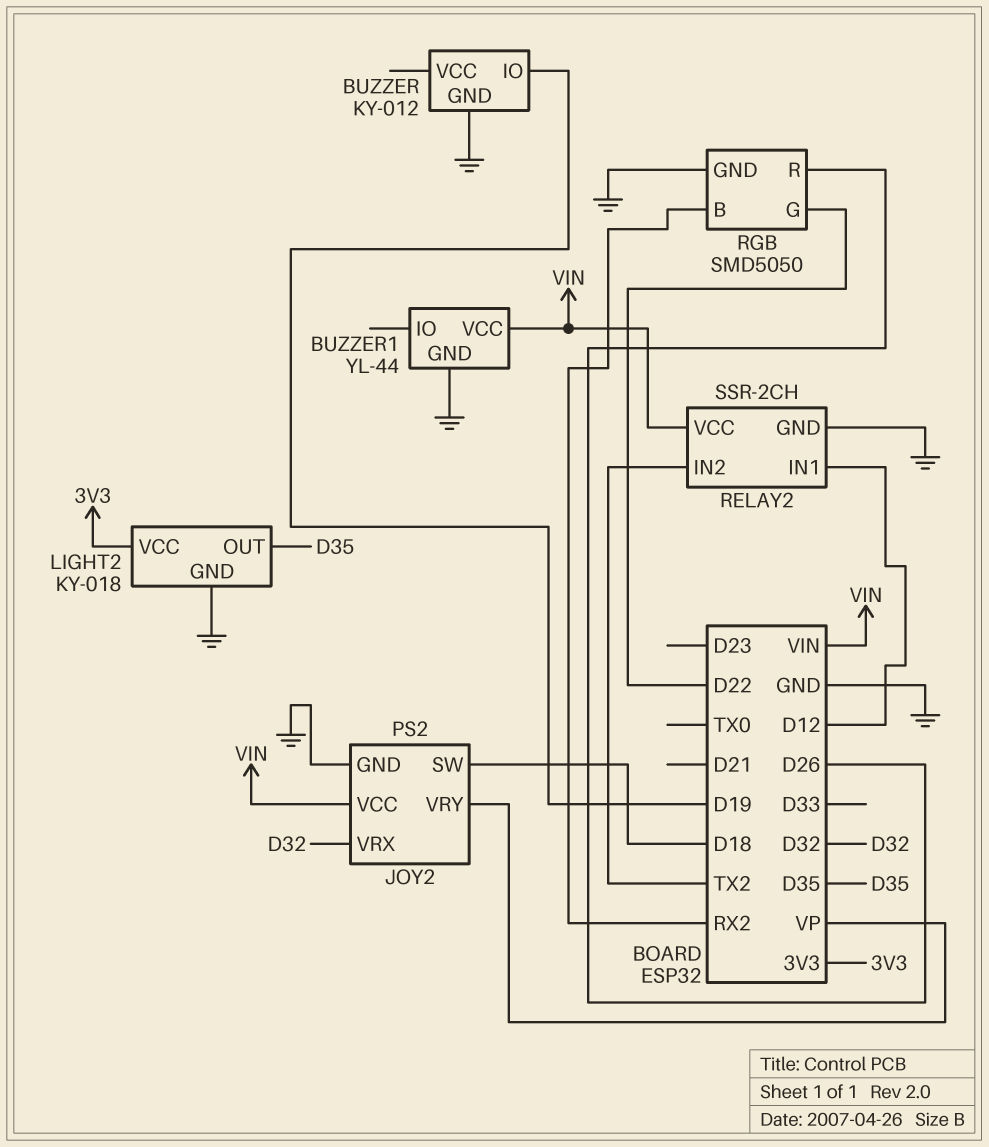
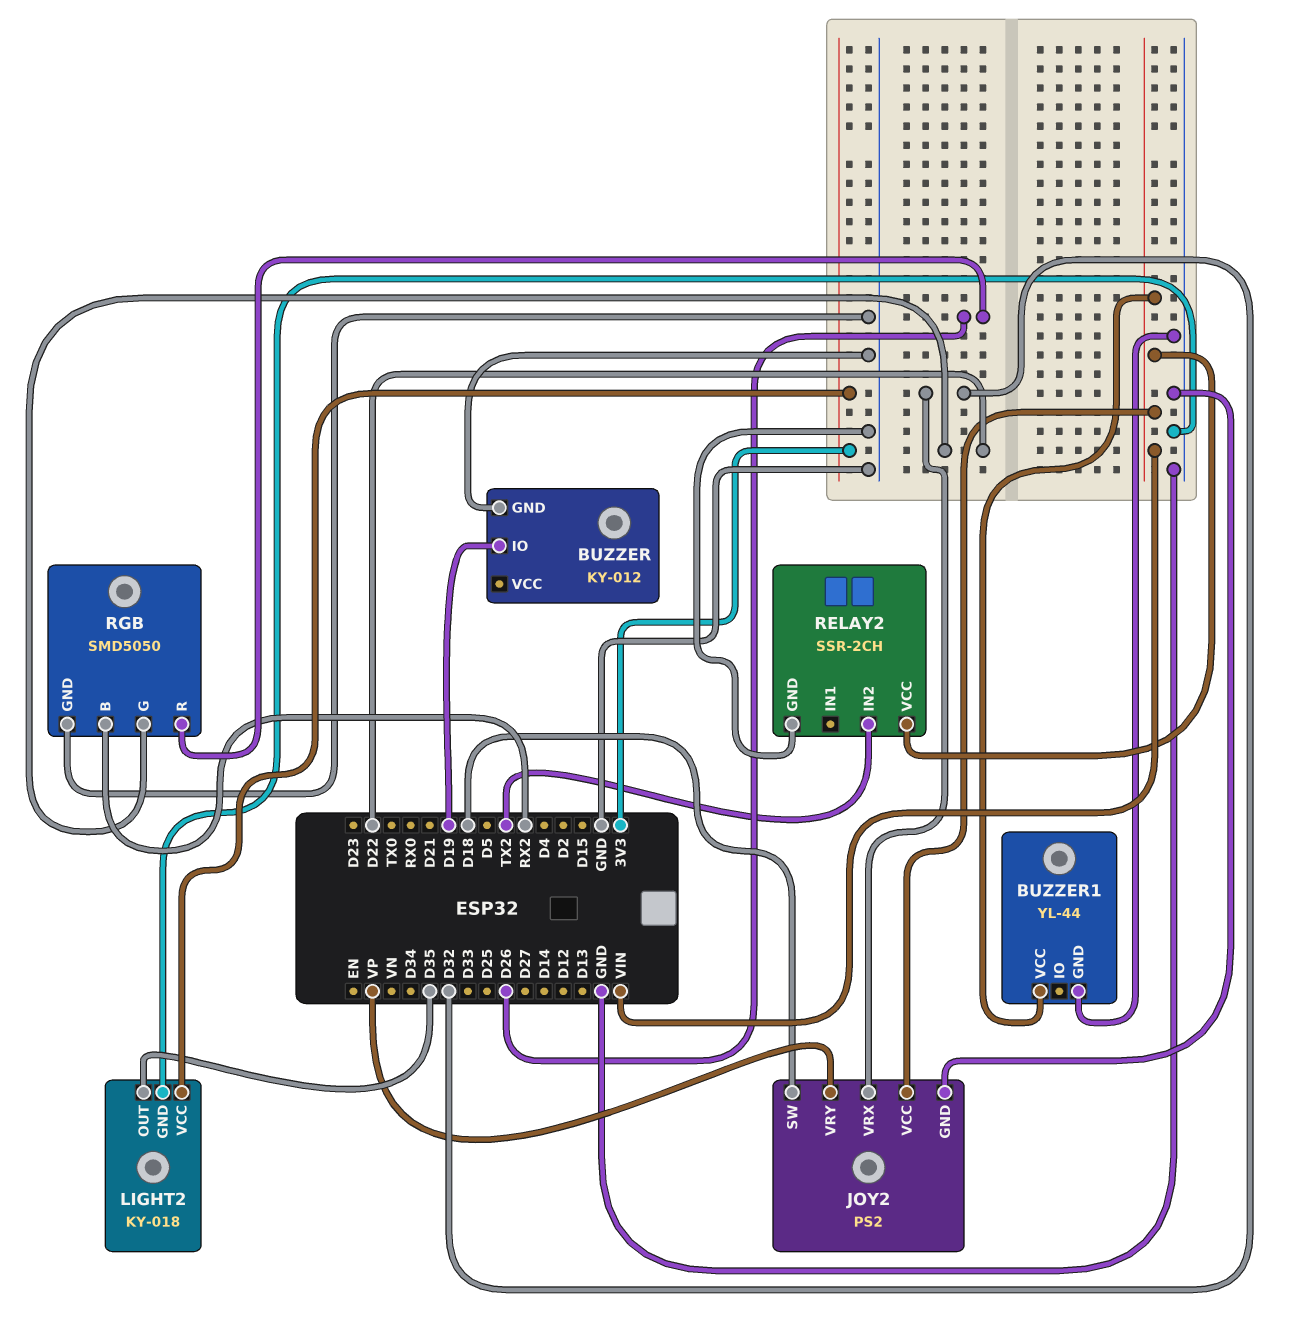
RELAY2 pin IN1: D12 -> none

